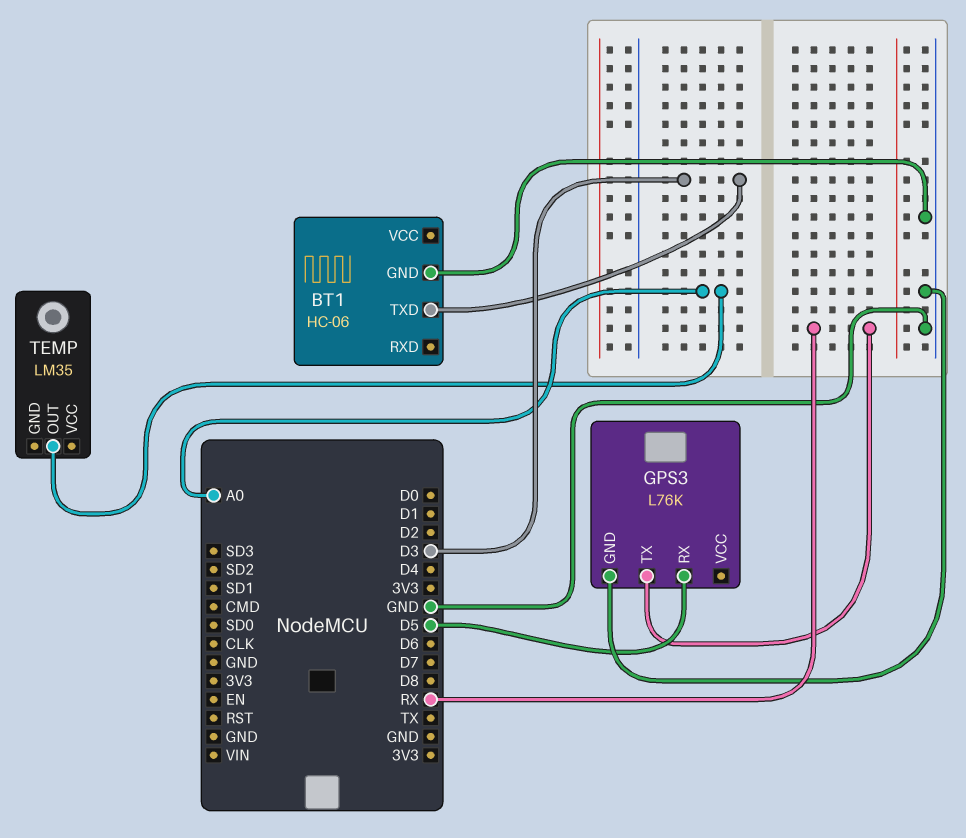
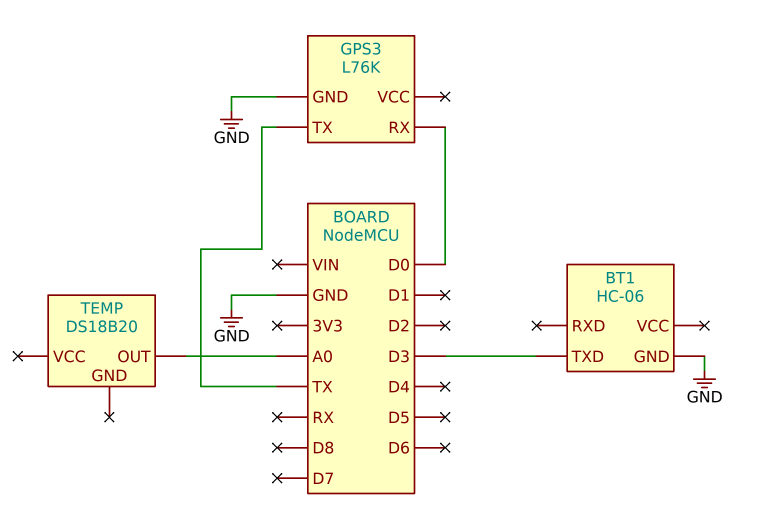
GPS3 pin RX: D5 -> D0
GPS3 pin TX: RX -> TX
TEMP: LM35 -> DS18B20

